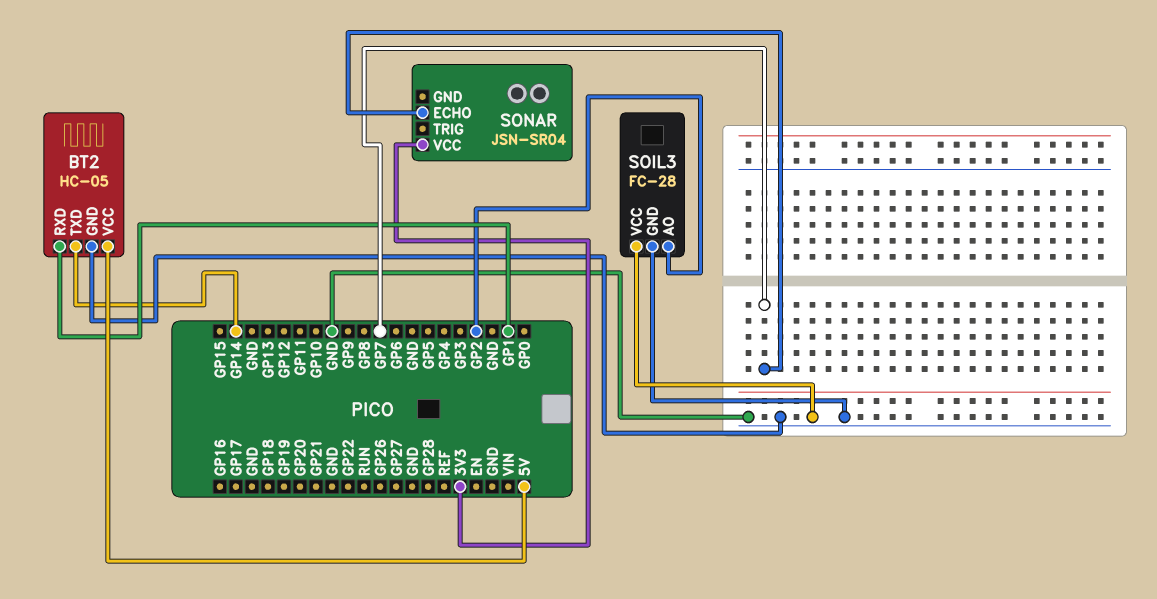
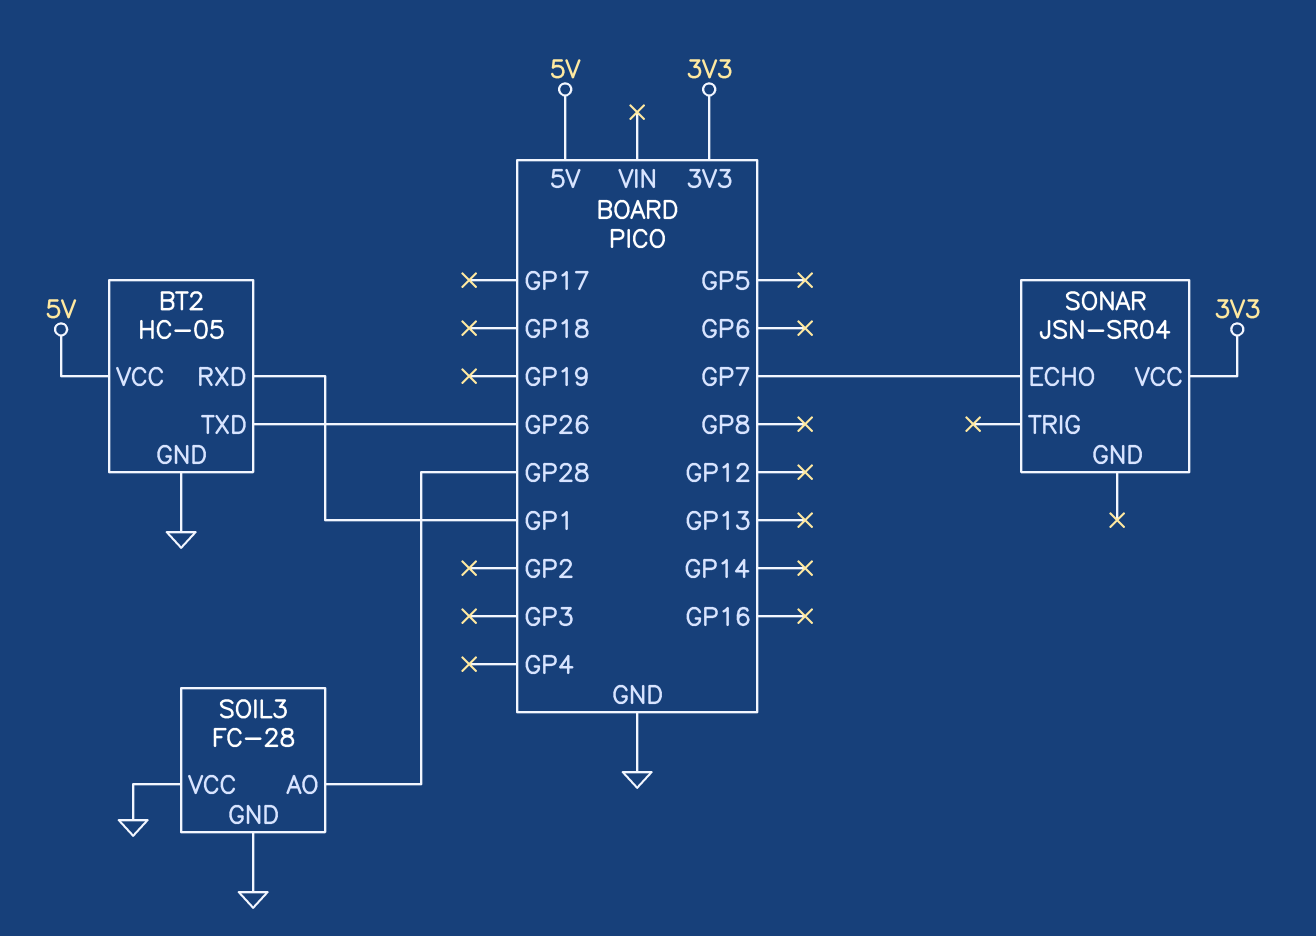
BT2 pin TXD: GP14 -> GP26
SOIL3 pin AO: GP2 -> GP28

